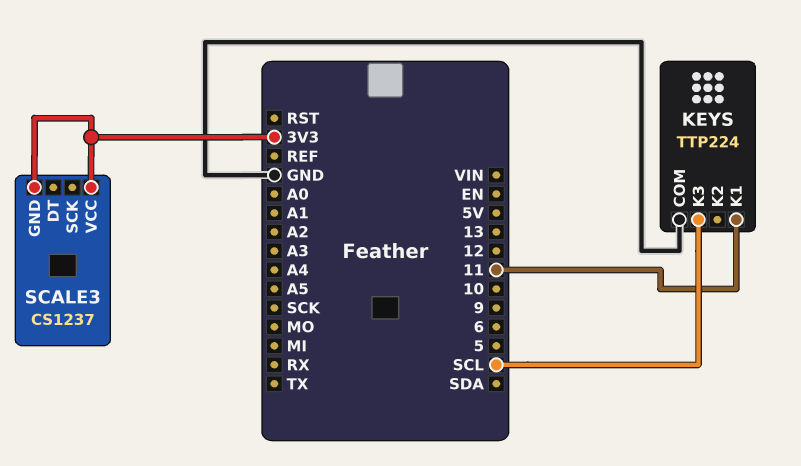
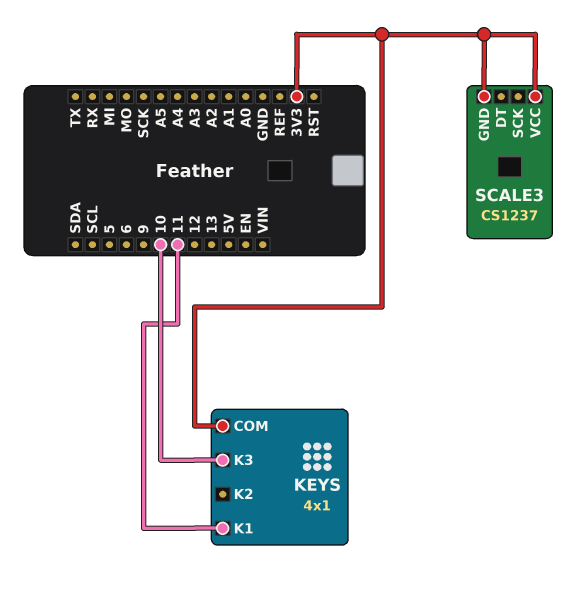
KEYS: TTP224 -> 4x1
KEYS pin COM: GND -> 3V3
KEYS pin K3: SCL -> 10

